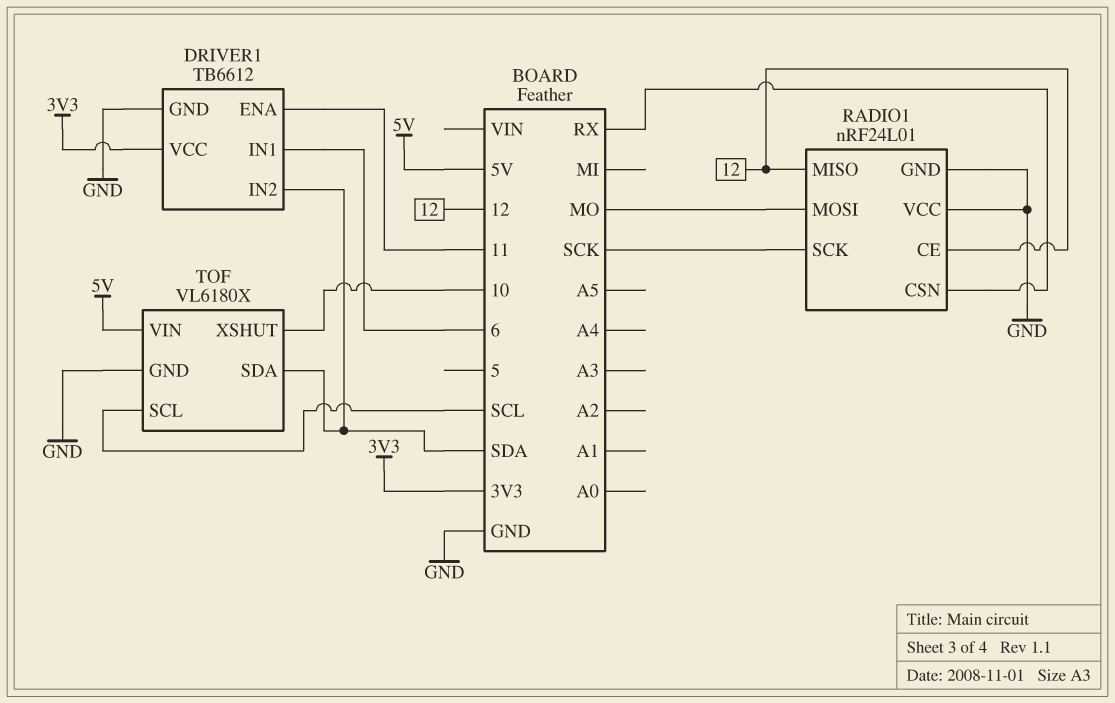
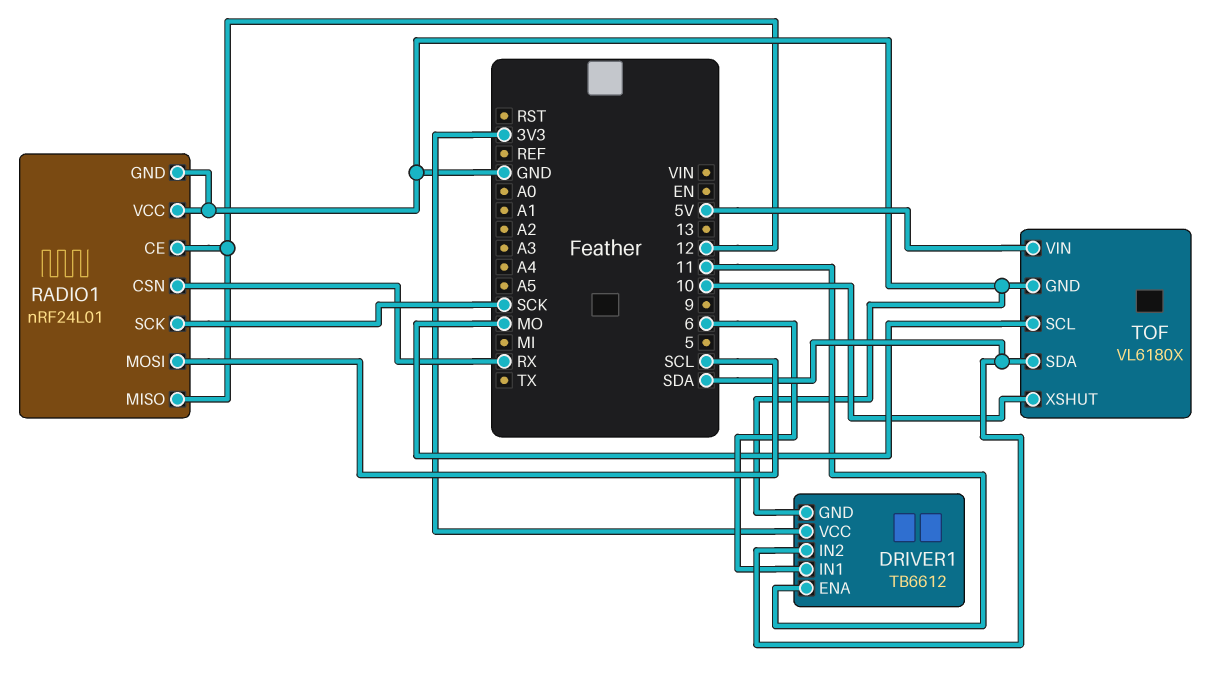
RADIO1 pin MOSI: MO -> SCL
TOF pin SCL: SCL -> MO

